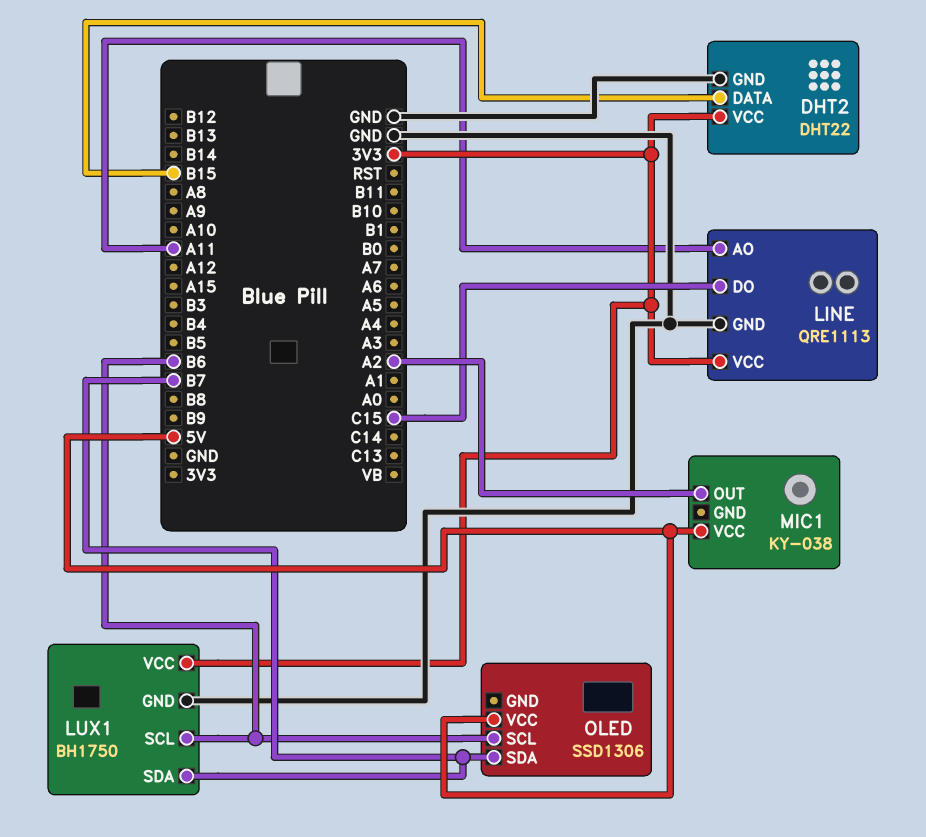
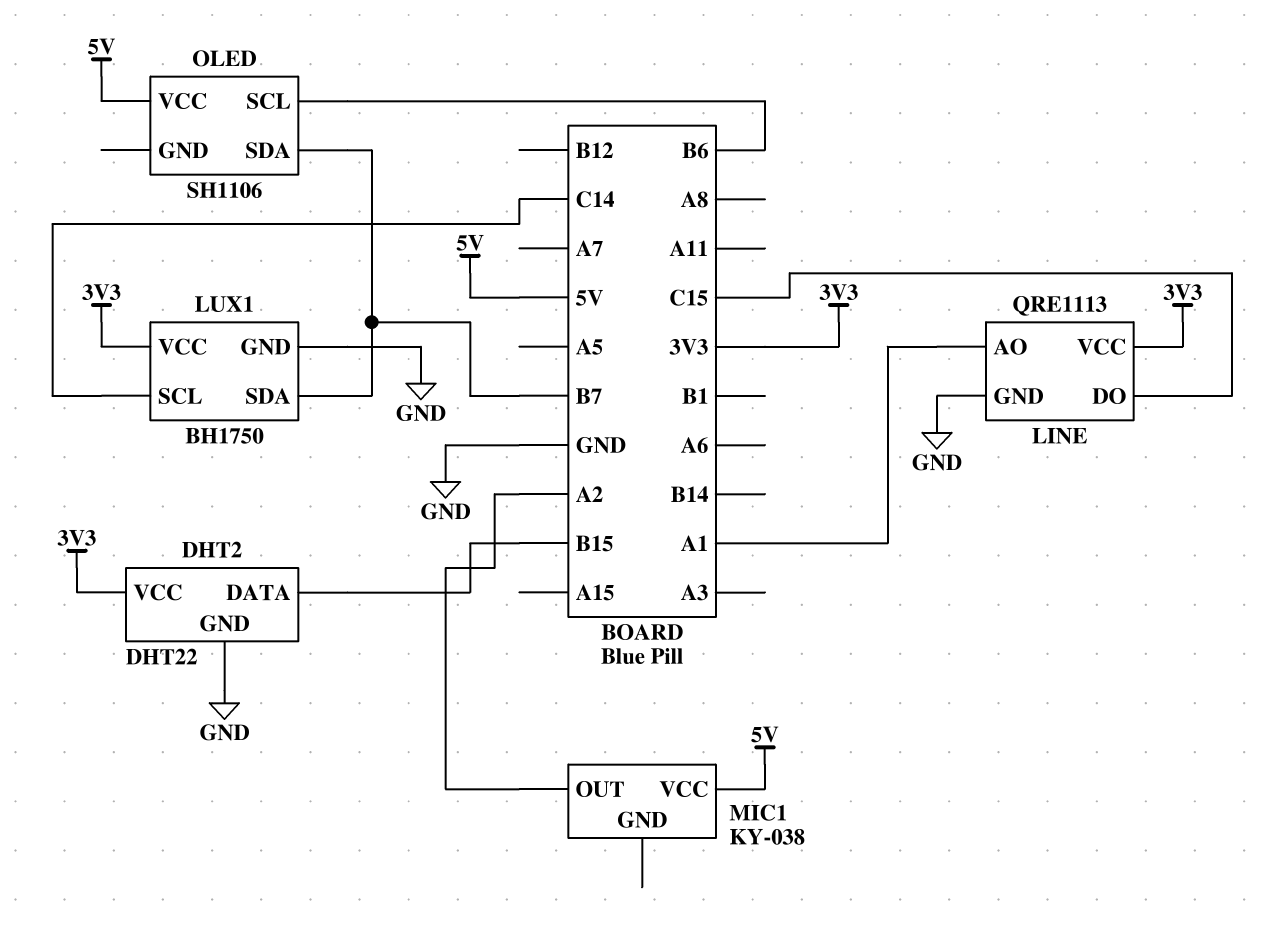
LINE pin AO: A11 -> A1
LUX1 pin SCL: B6 -> C14
OLED: SSD1306 -> SH1106

